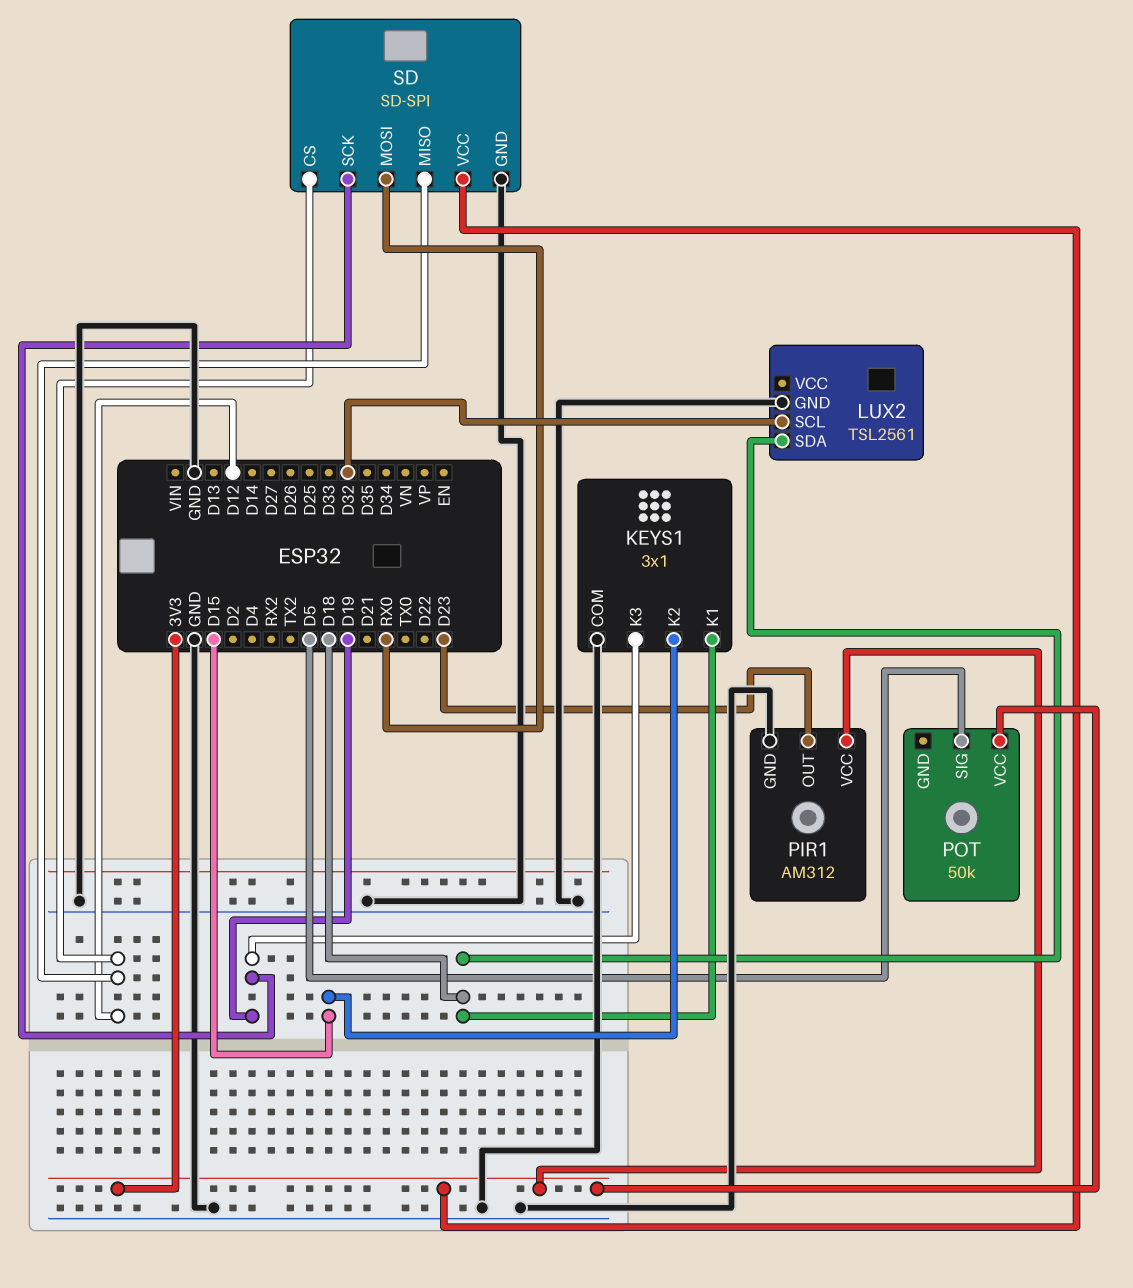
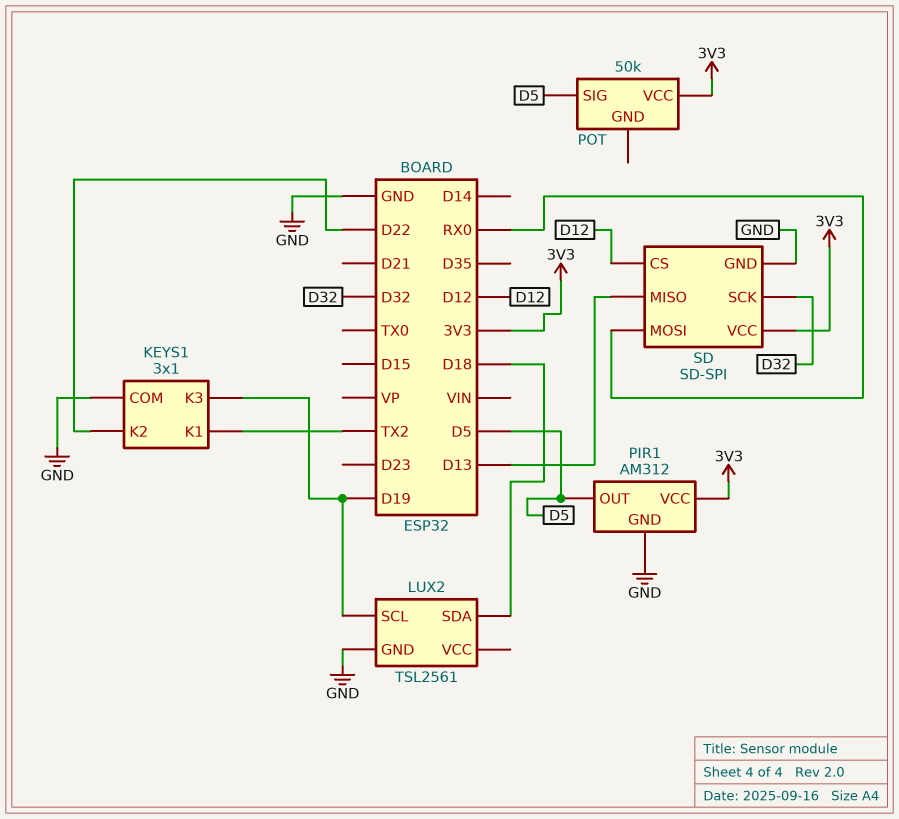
KEYS1 pin K1: D18 -> TX2
KEYS1 pin K2: D15 -> D22
LUX2 pin SCL: D32 -> D19
PIR1 pin OUT: D23 -> D5
SD pin MISO: D12 -> D13
SD pin SCK: D19 -> D32

